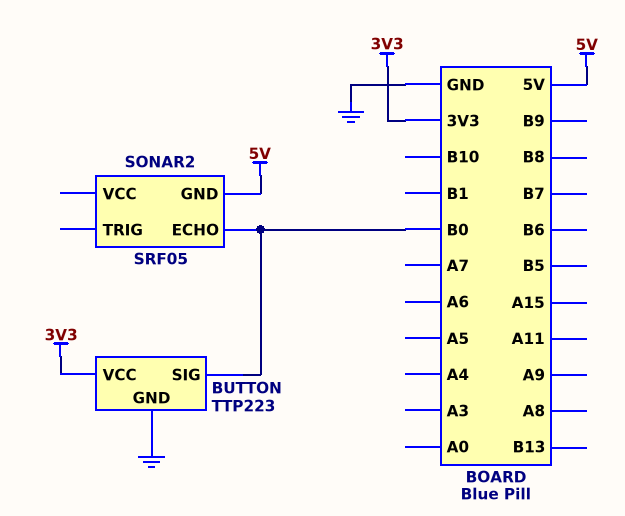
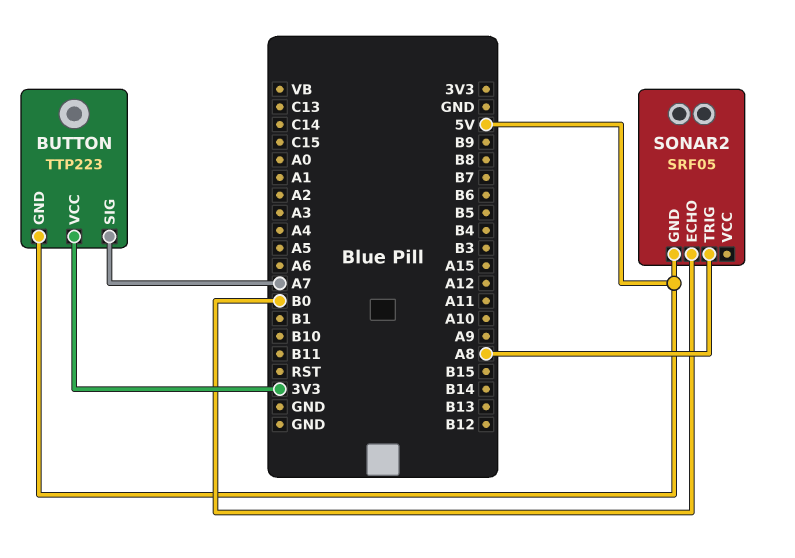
BUTTON pin GND: GND -> 5V
BUTTON pin SIG: B0 -> A7
SONAR2 pin TRIG: none -> A8

